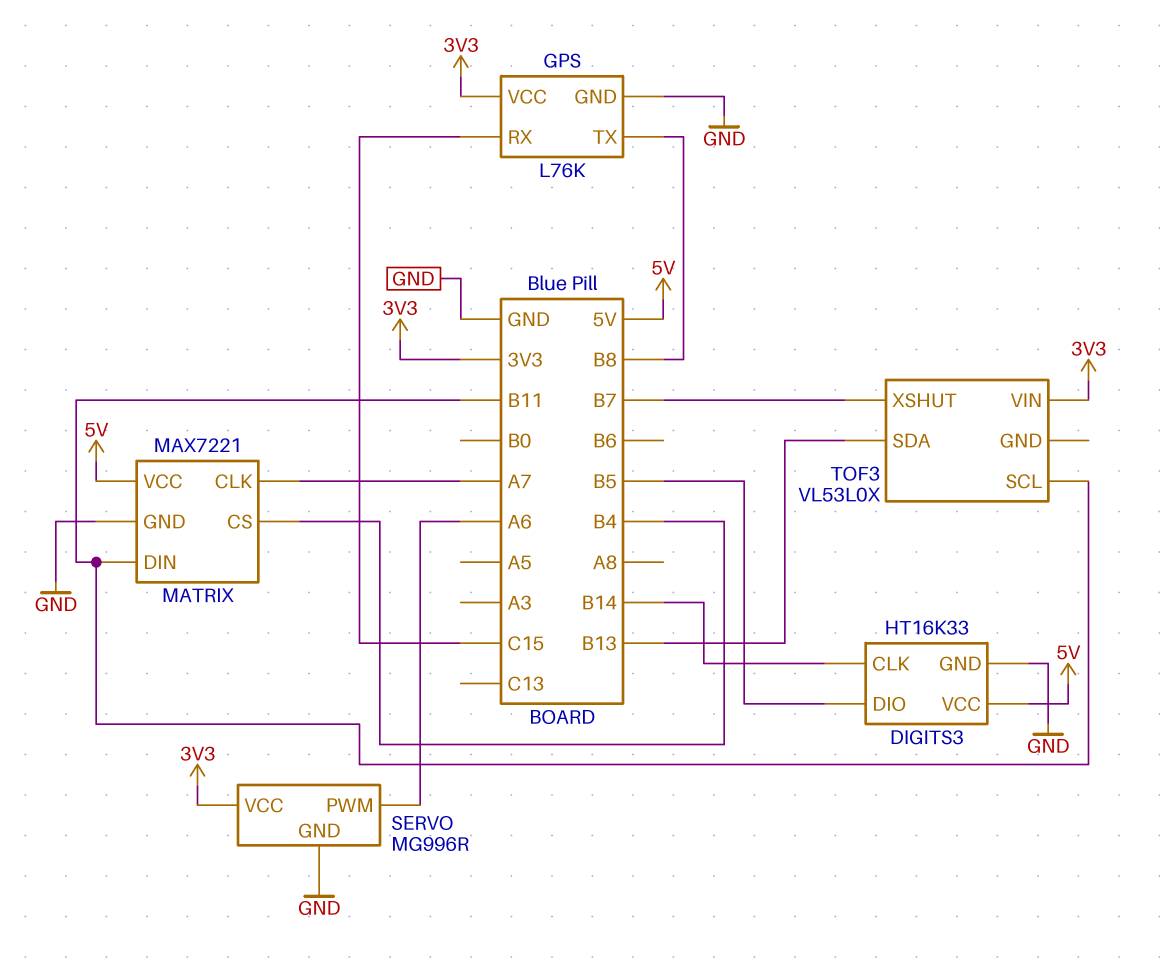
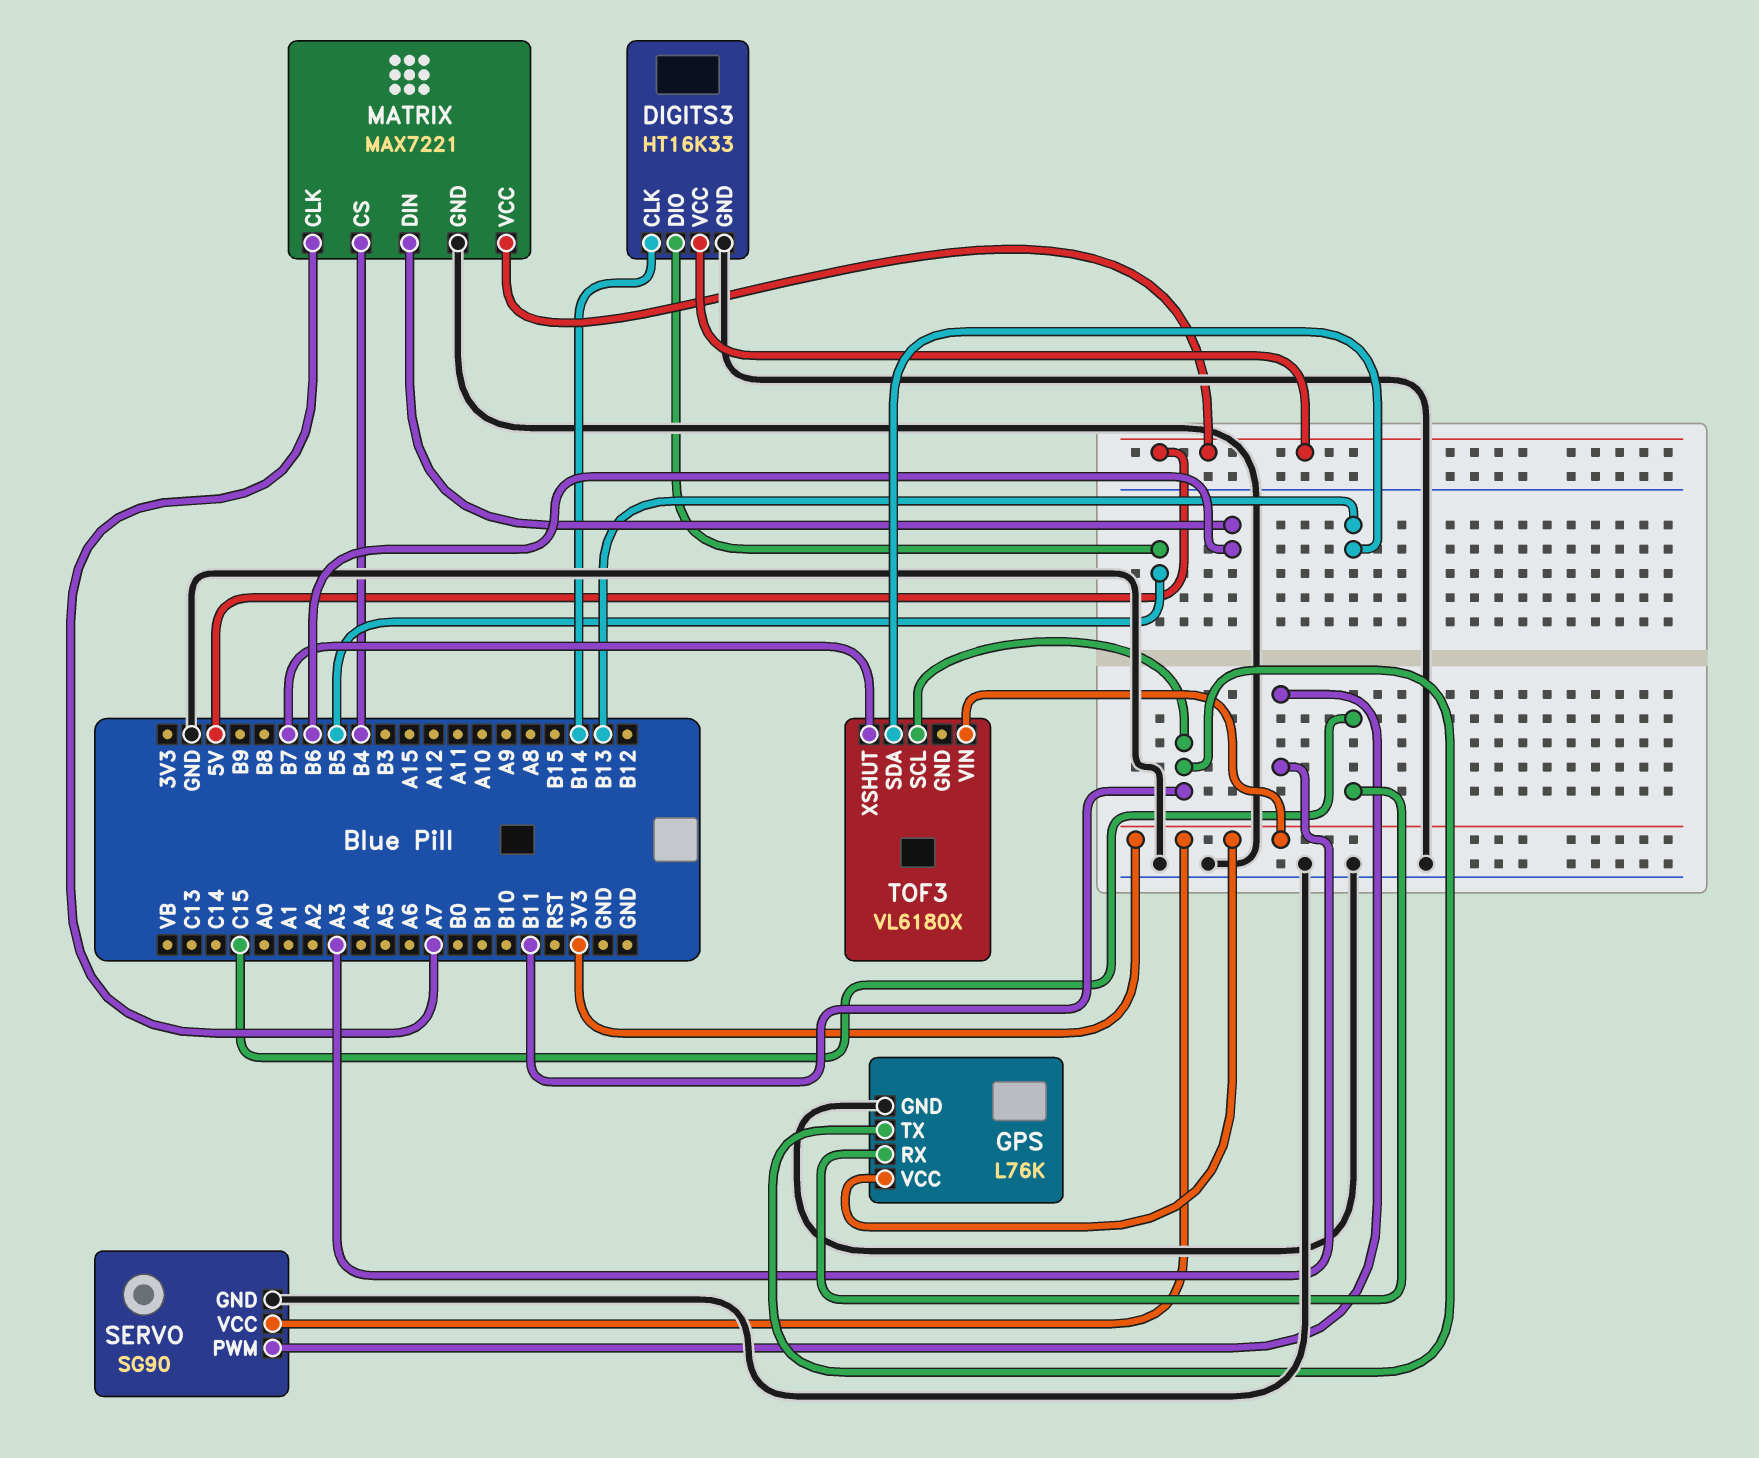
GPS pin TX: B8 -> B11
MATRIX pin DIN: B11 -> B6
SERVO: MG996R -> SG90
SERVO pin PWM: A6 -> A3
TOF3: VL53L0X -> VL6180X

